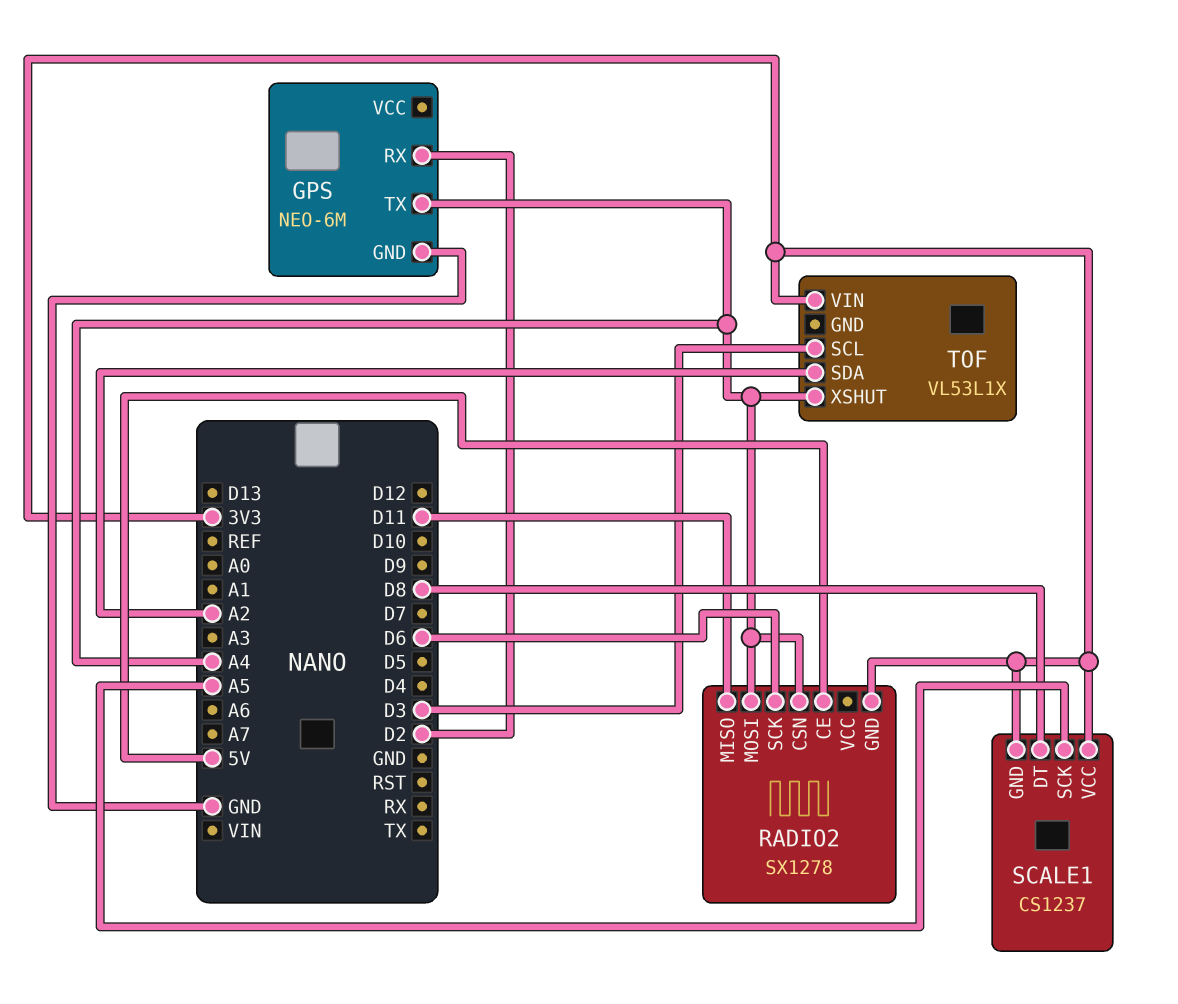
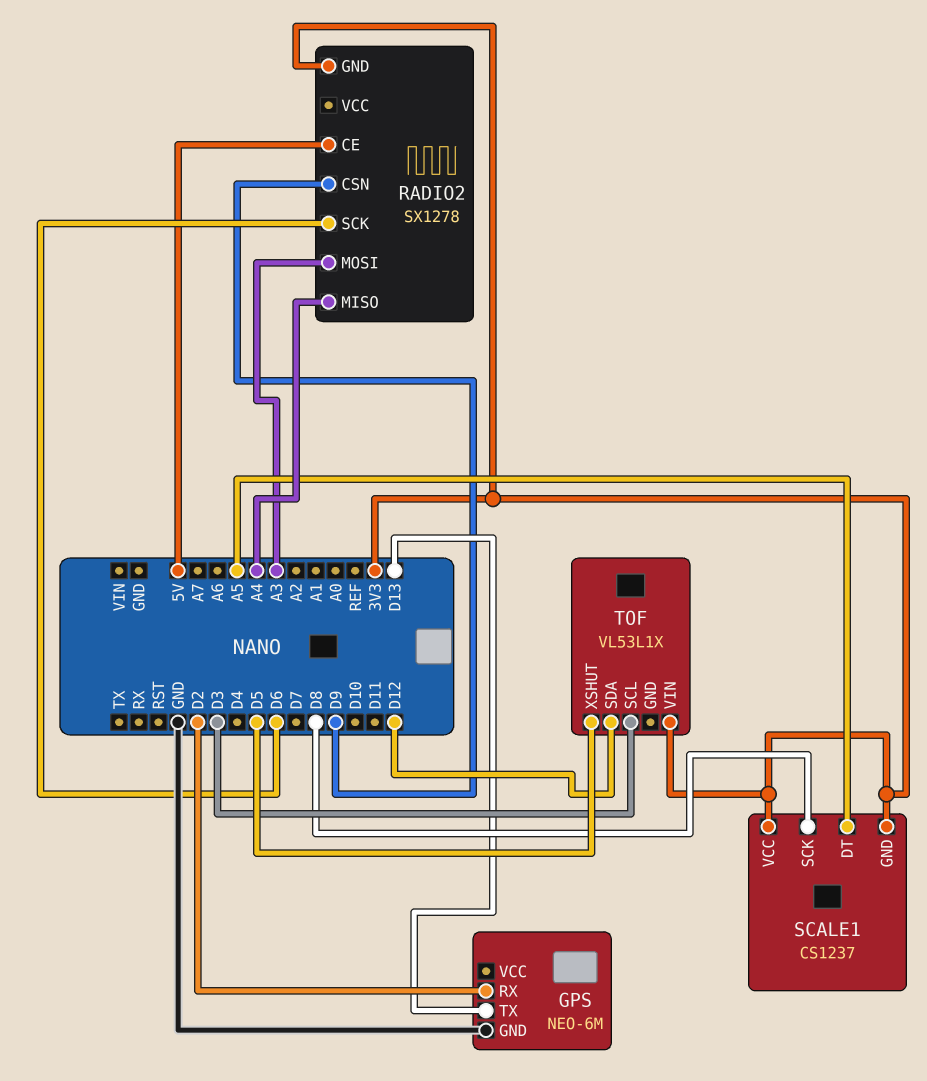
GPS pin TX: A4 -> D13
RADIO2 pin CSN: A4 -> D9
RADIO2 pin MISO: D11 -> A4
RADIO2 pin MOSI: A4 -> A3
SCALE1 pin DT: D8 -> A5
SCALE1 pin SCK: A5 -> D8
TOF pin SDA: A2 -> D12
TOF pin XSHUT: A4 -> D5

